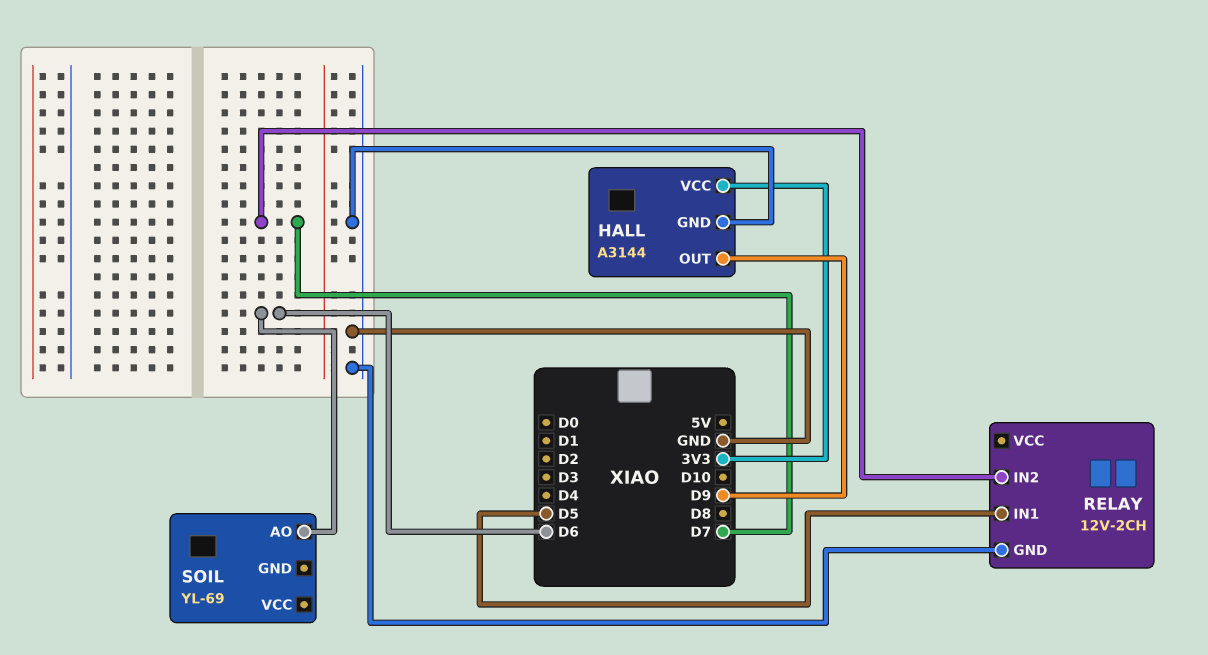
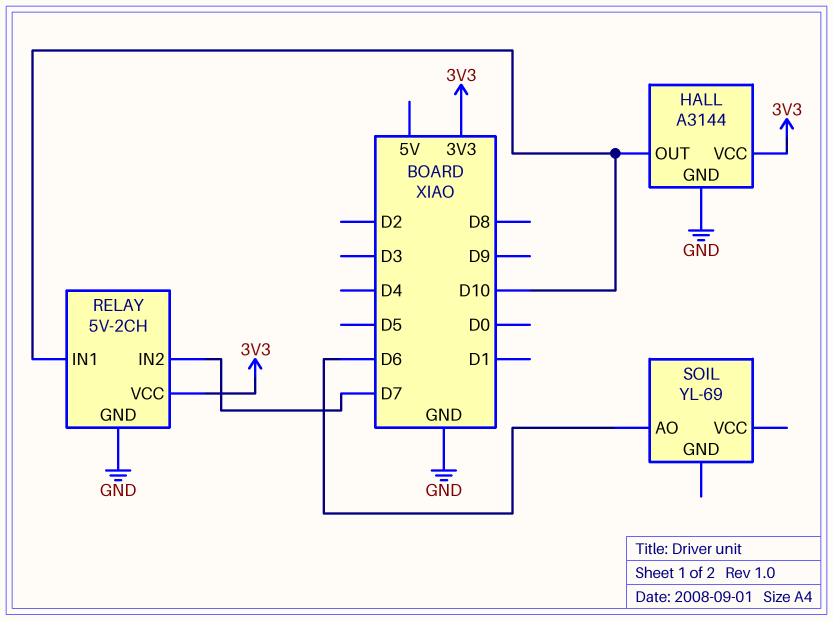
HALL pin OUT: D9 -> D10
RELAY: 12V-2CH -> 5V-2CH
RELAY pin IN1: D5 -> D10
RELAY pin VCC: none -> 3V3

